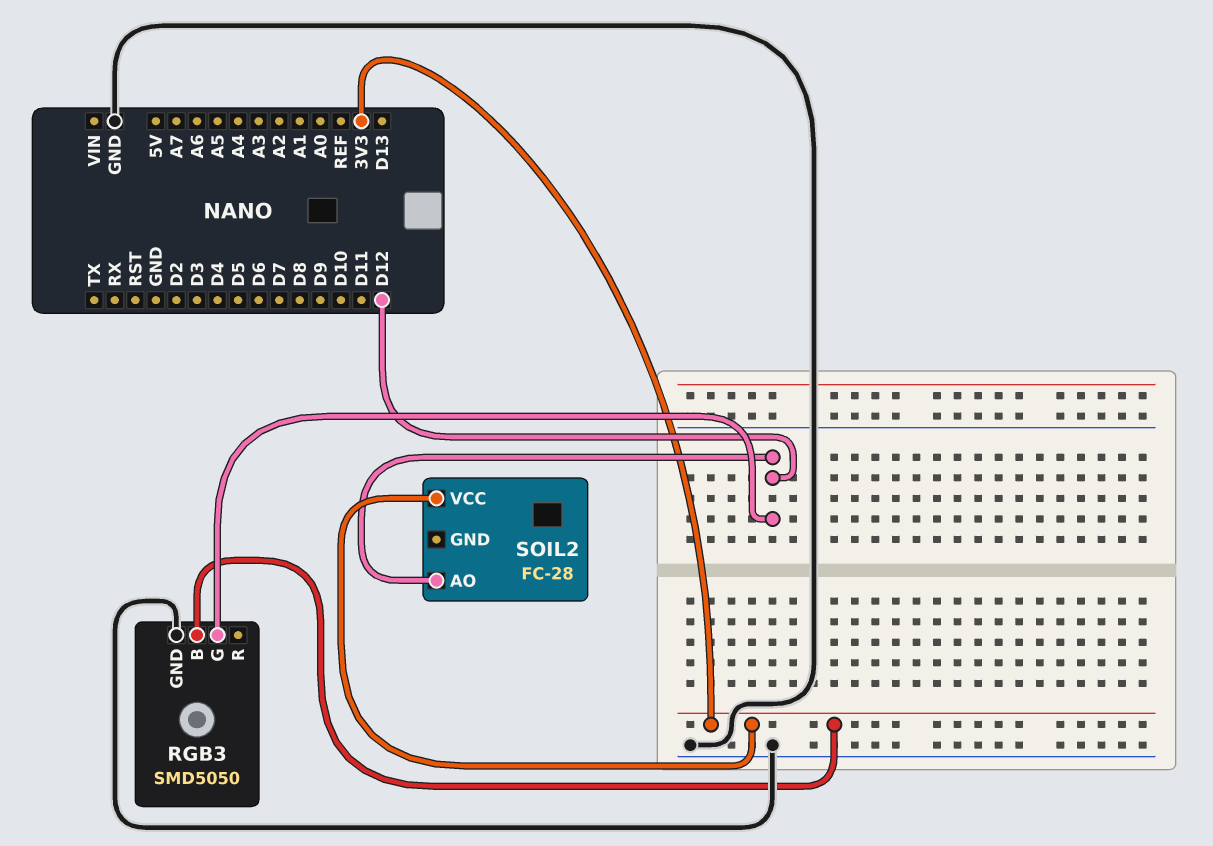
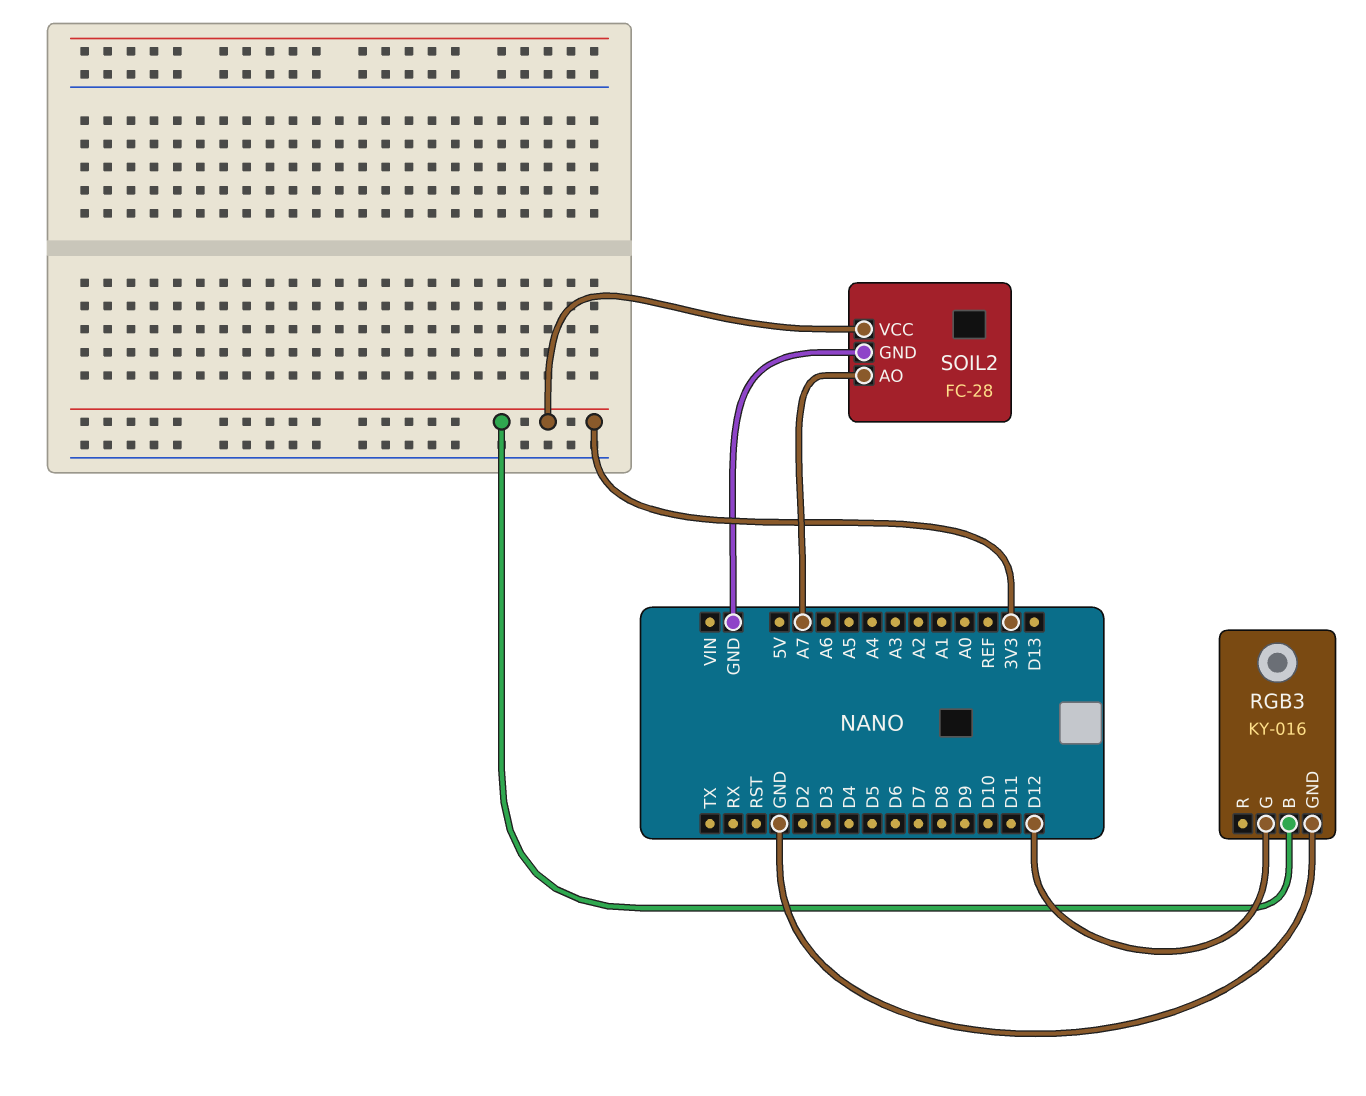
RGB3: SMD5050 -> KY-016
SOIL2 pin AO: D12 -> A7
SOIL2 pin GND: none -> GND

